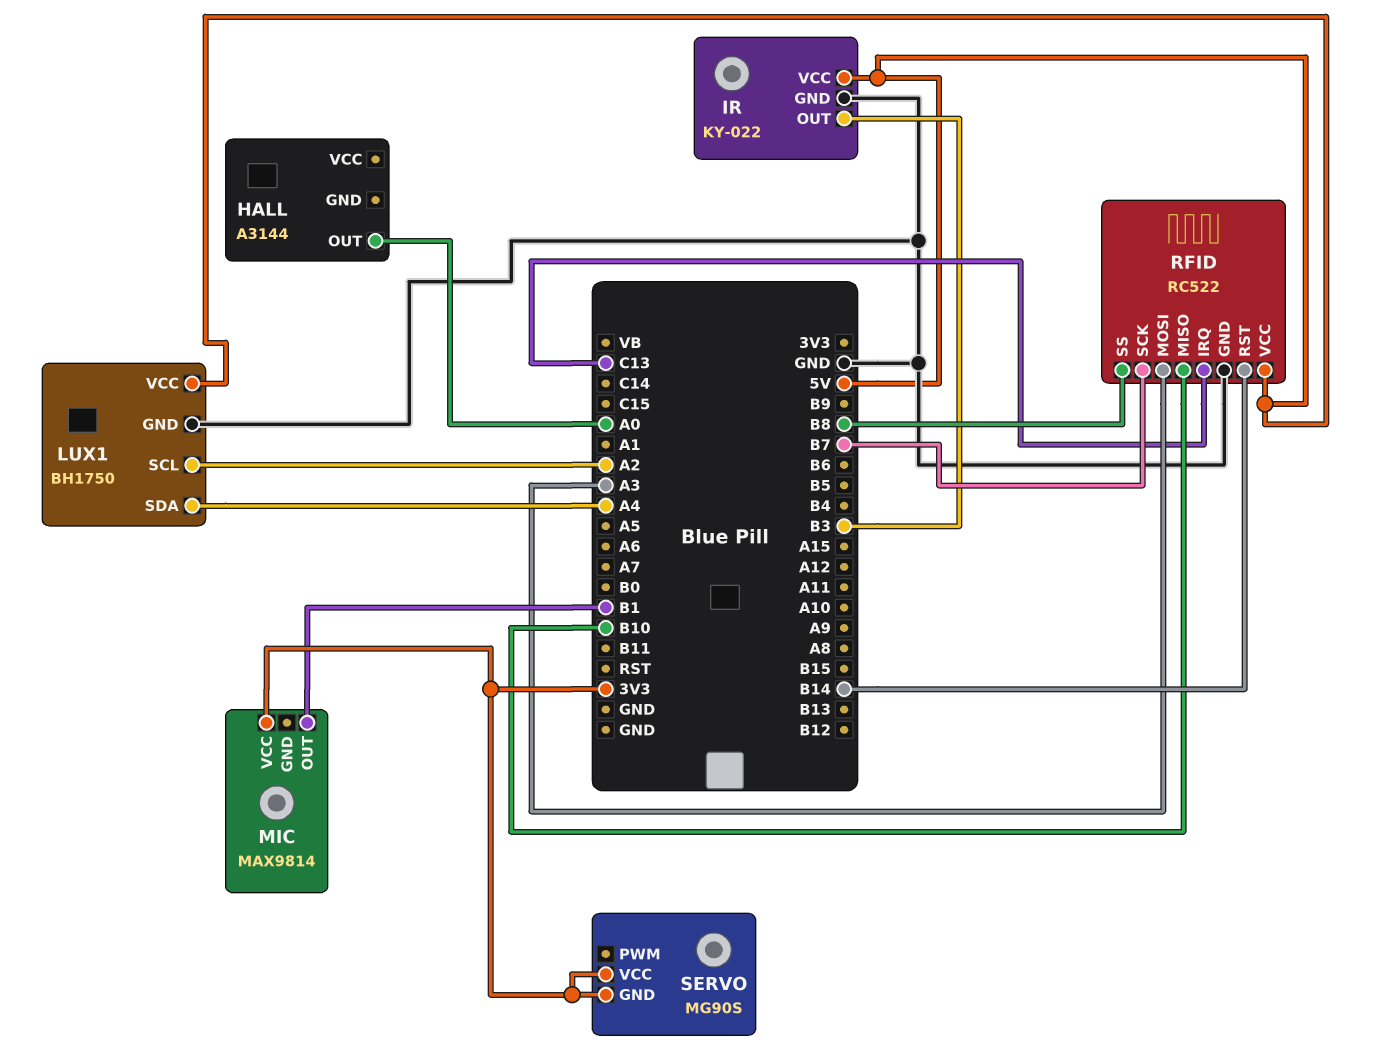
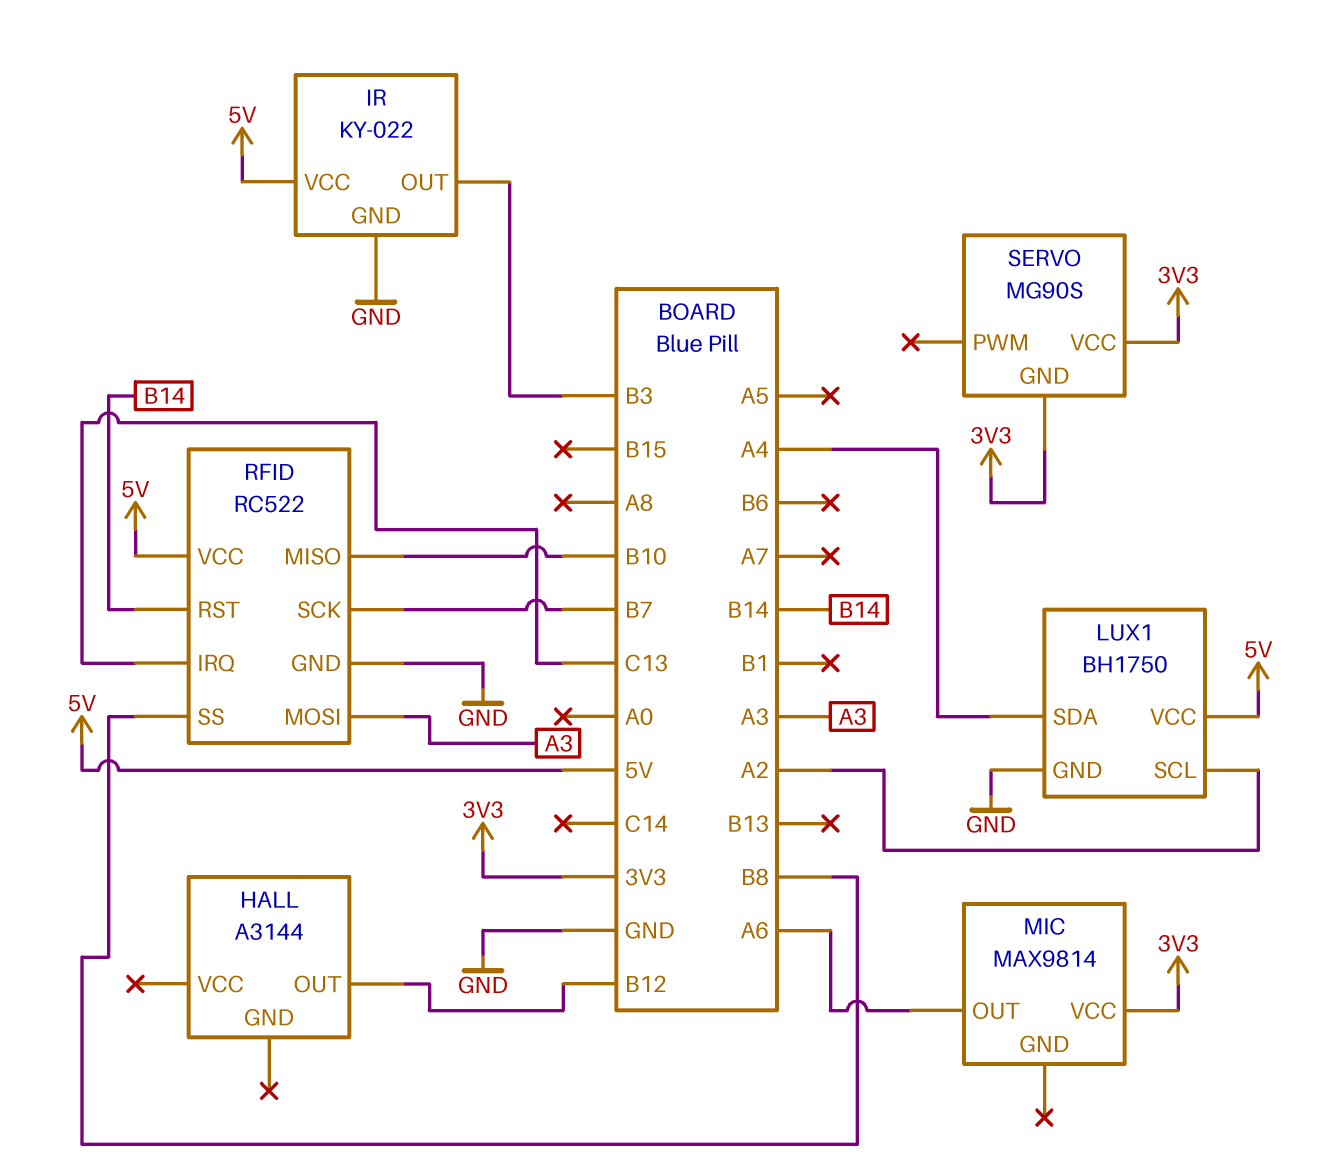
HALL pin OUT: A0 -> B12
MIC pin OUT: B1 -> A6

